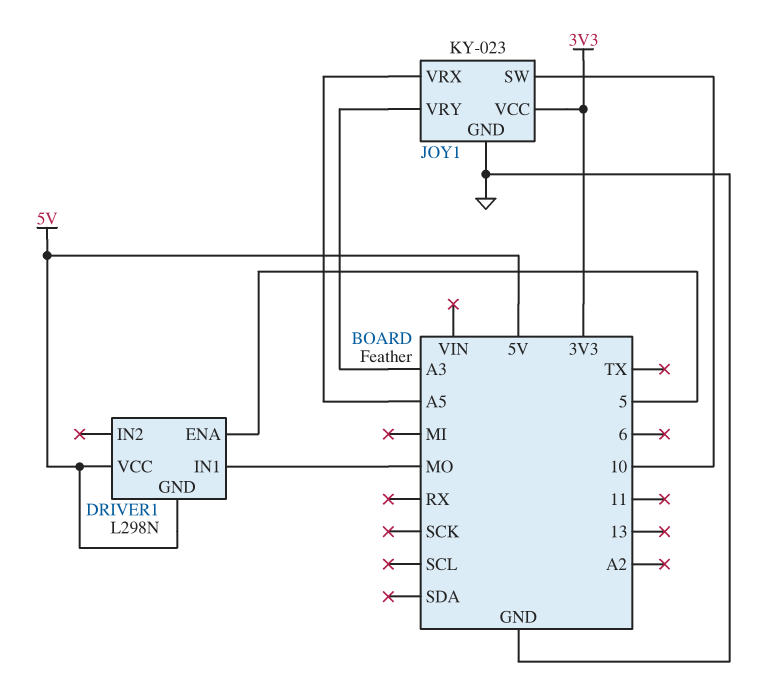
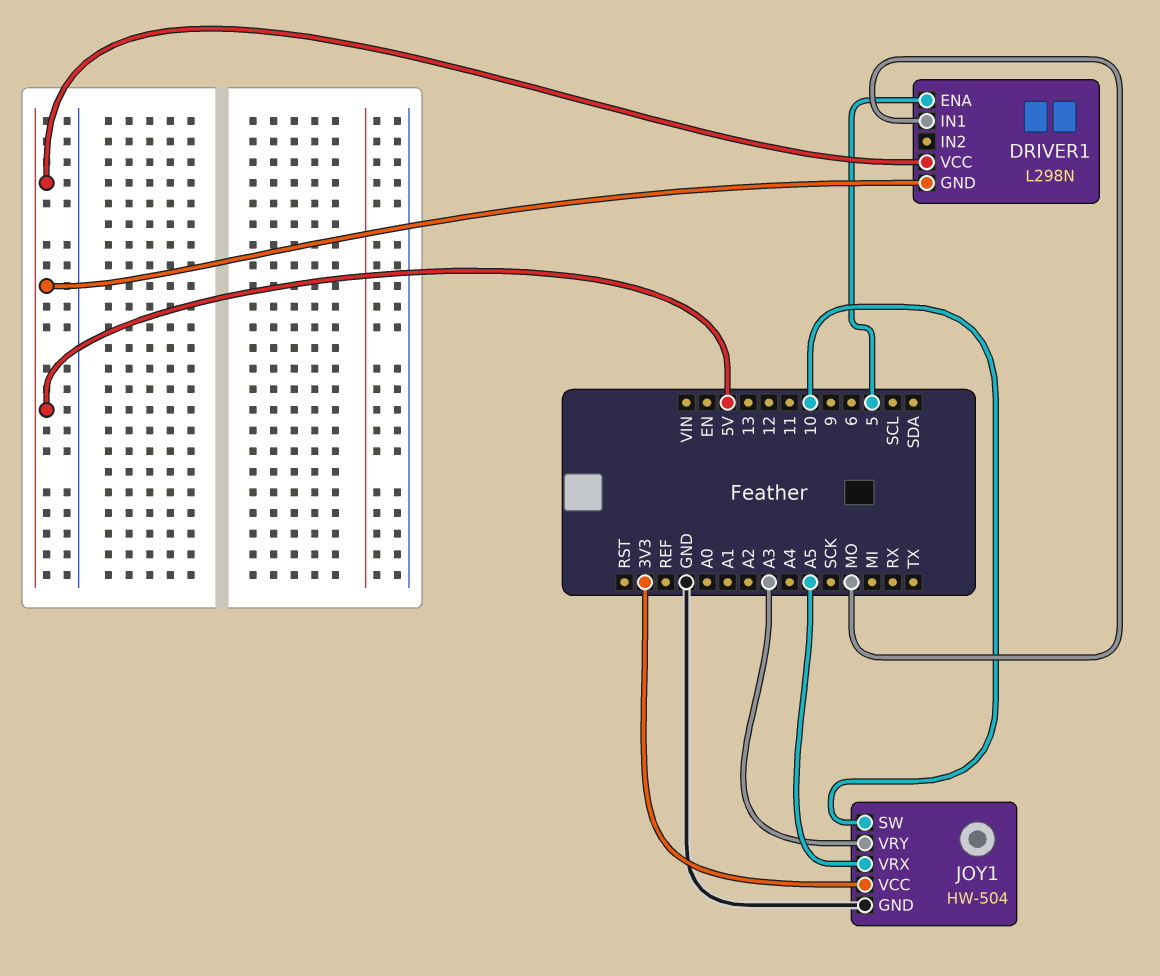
JOY1: KY-023 -> HW-504

